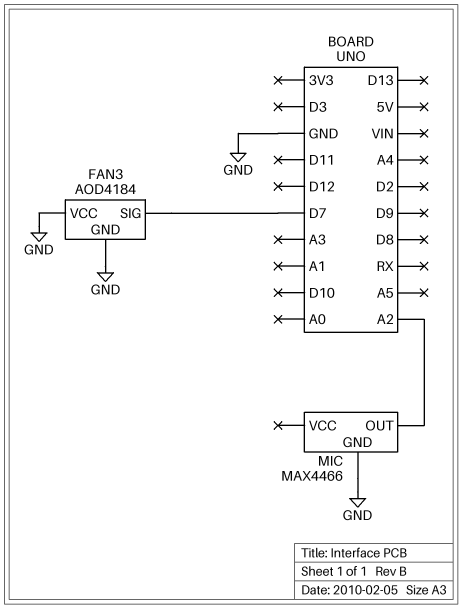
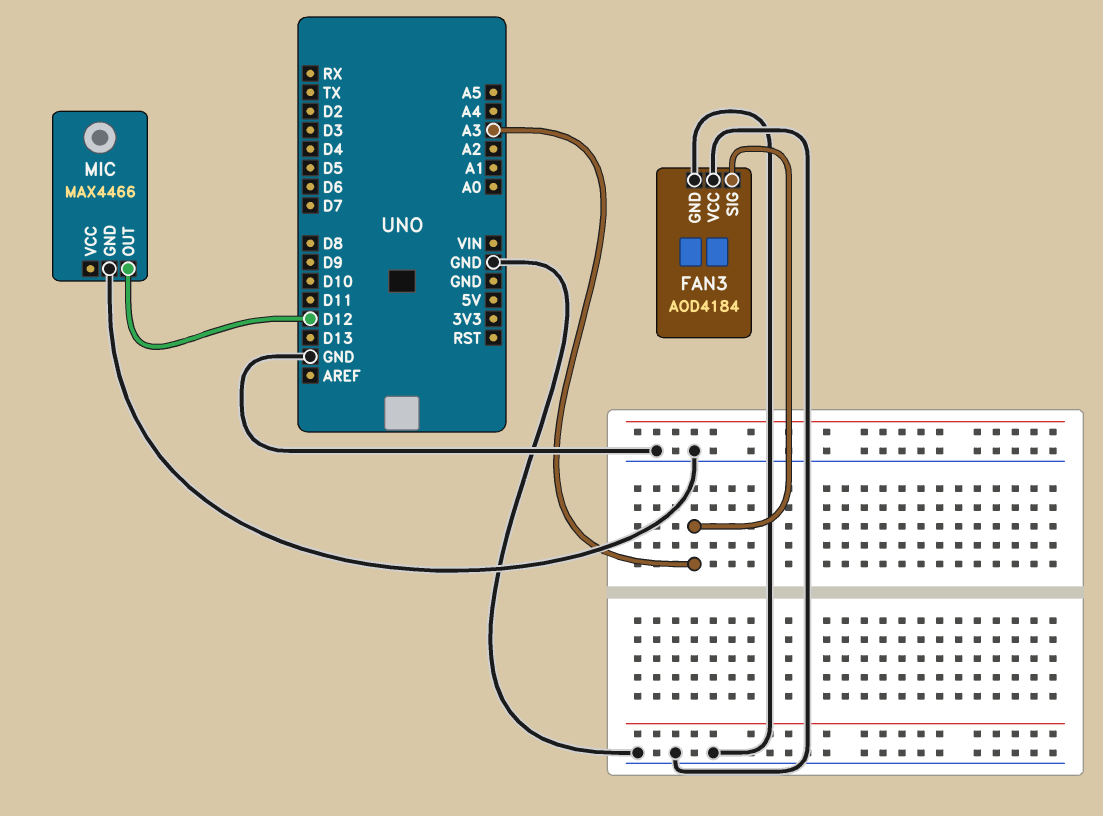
FAN3 pin SIG: D7 -> A3
MIC pin OUT: A2 -> D12

